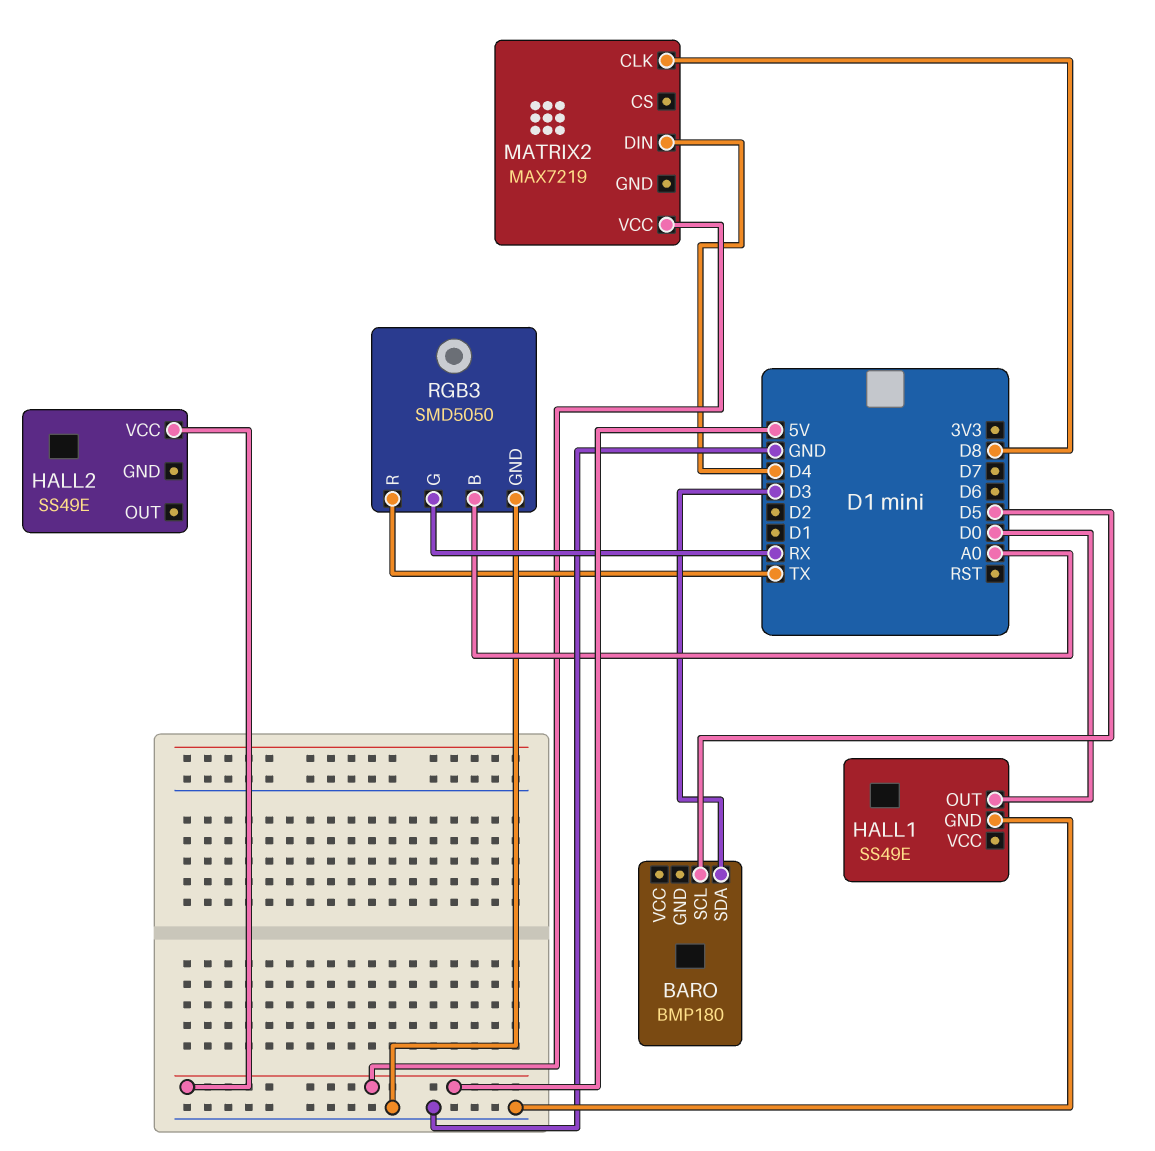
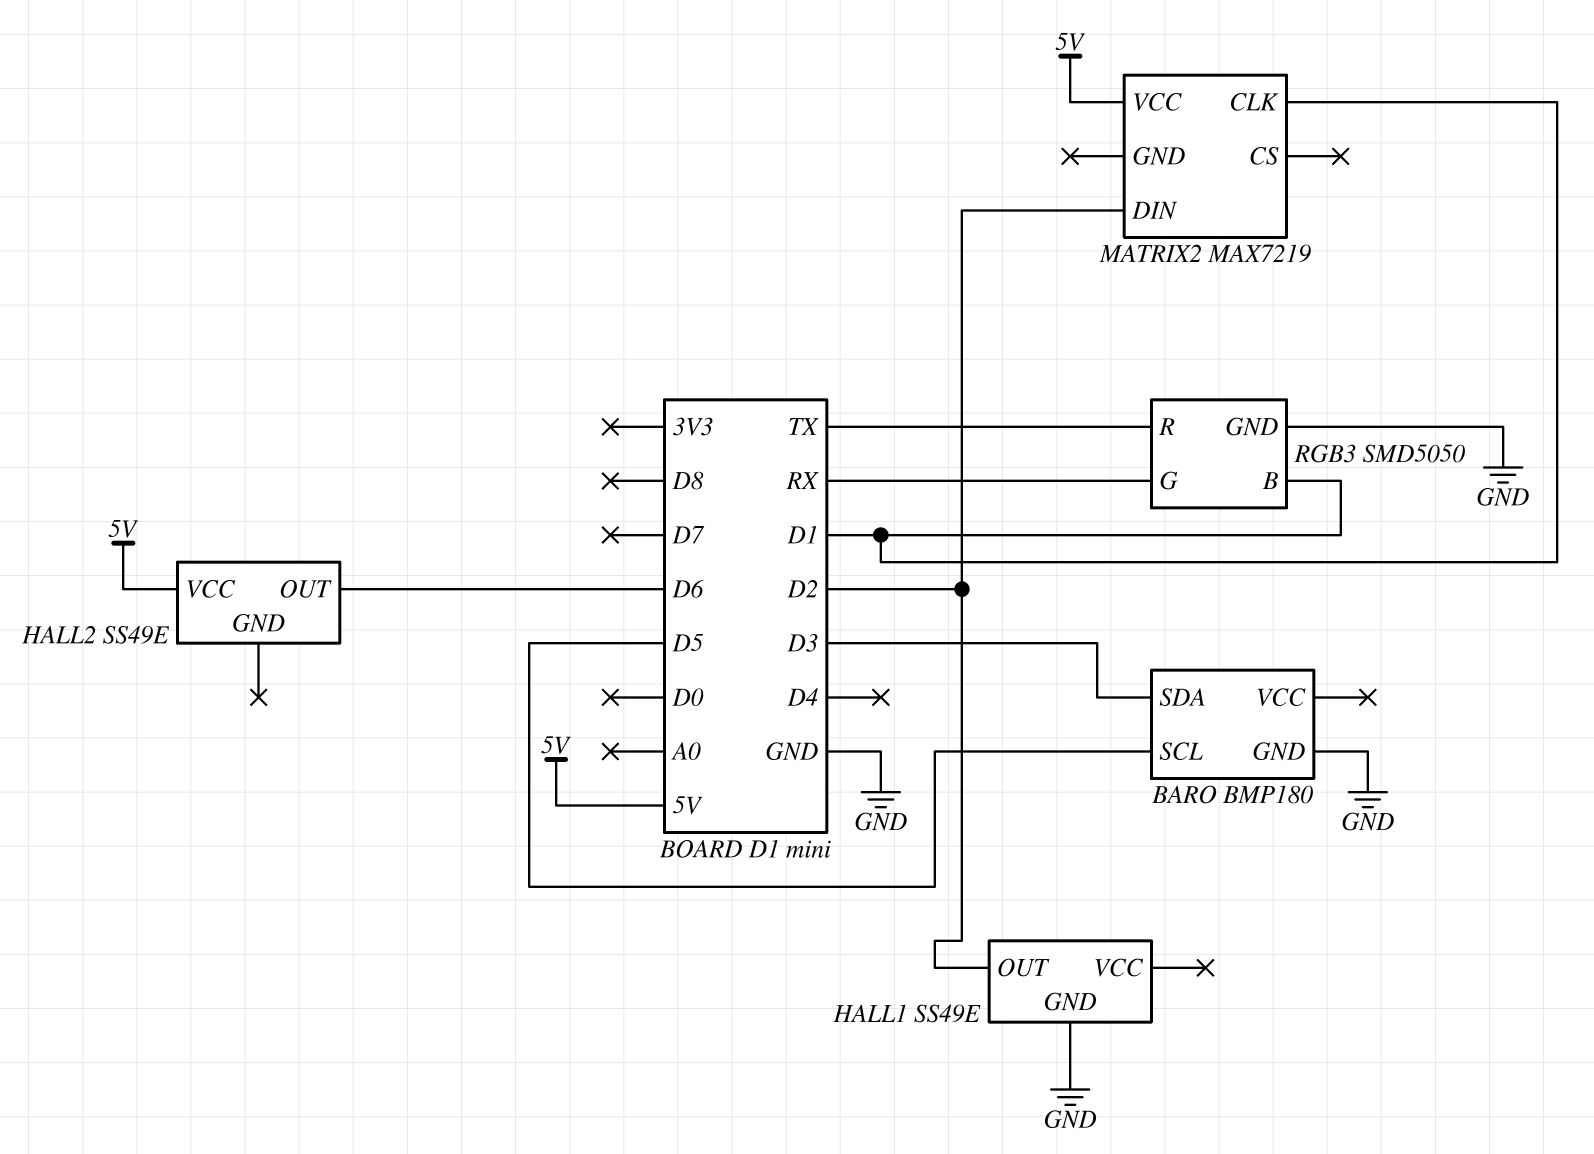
BARO pin GND: none -> GND
HALL1 pin OUT: D0 -> D2
HALL2 pin OUT: none -> D6
MATRIX2 pin CLK: D8 -> D1
MATRIX2 pin DIN: D4 -> D2
RGB3 pin B: A0 -> D1

